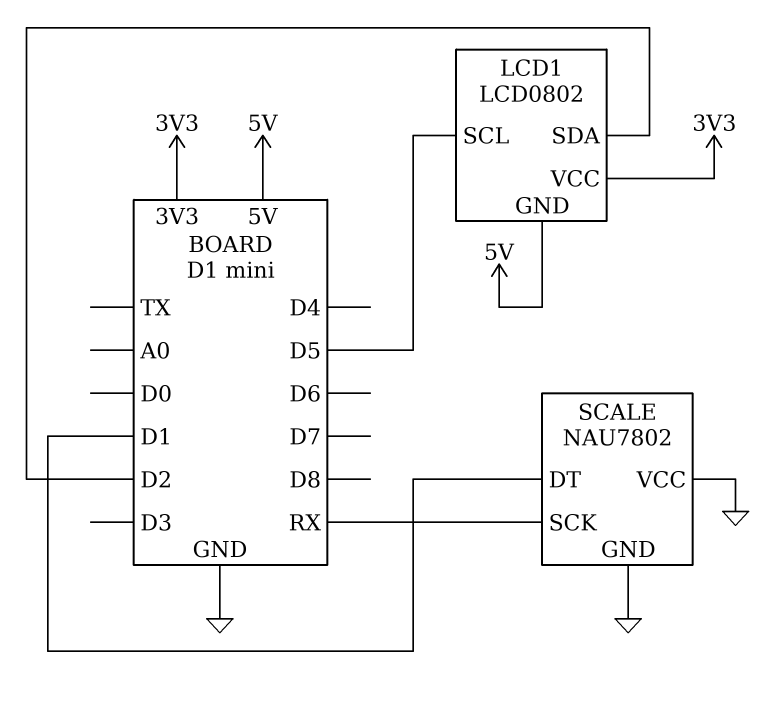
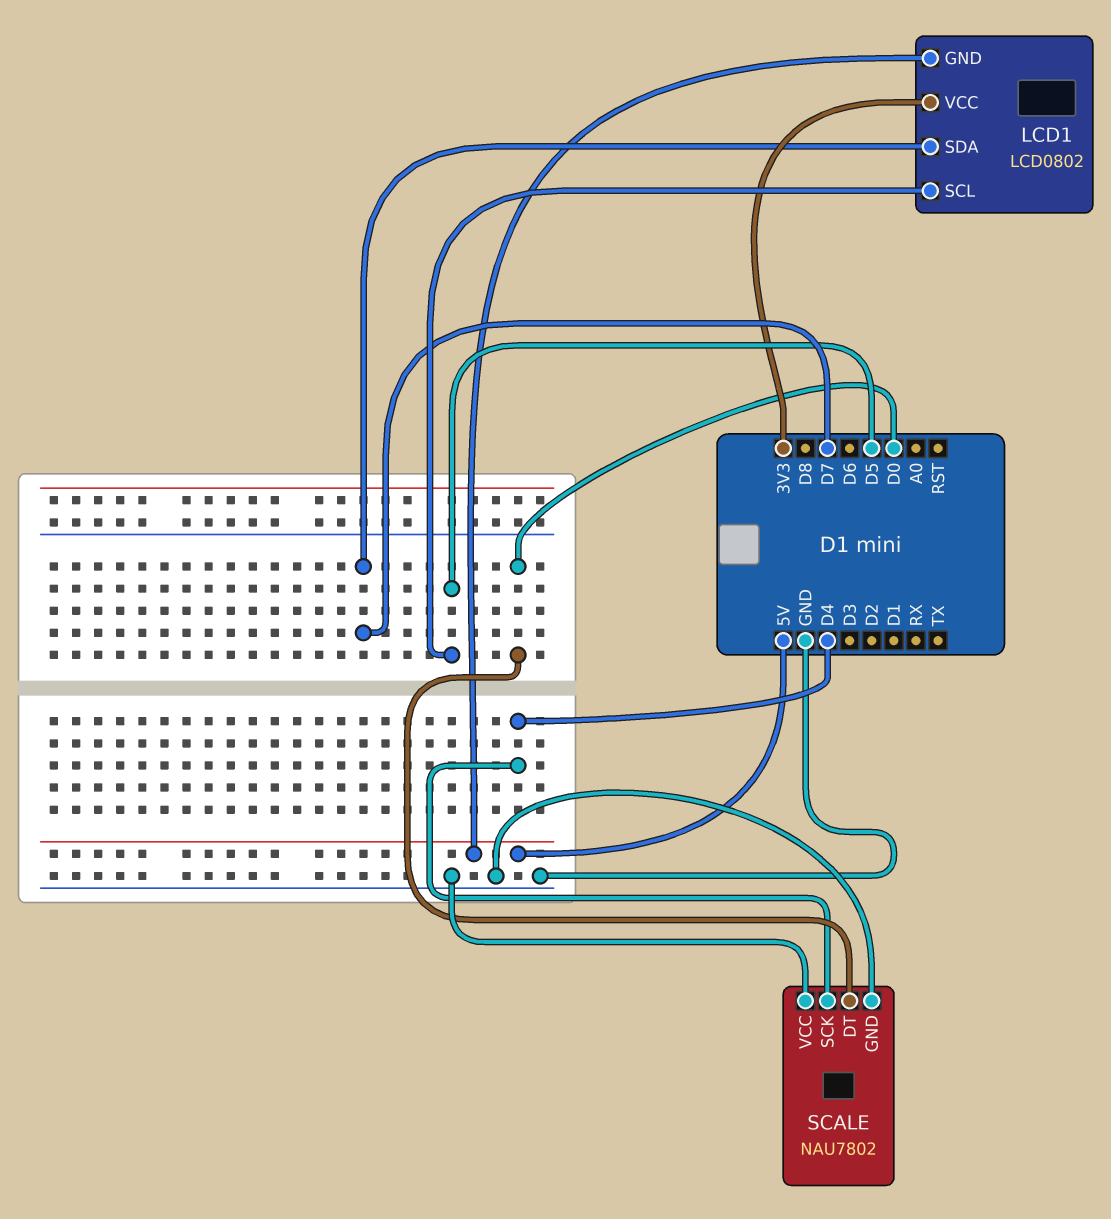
LCD1 pin SDA: D2 -> D7
SCALE pin DT: D1 -> D0
SCALE pin SCK: RX -> D4

